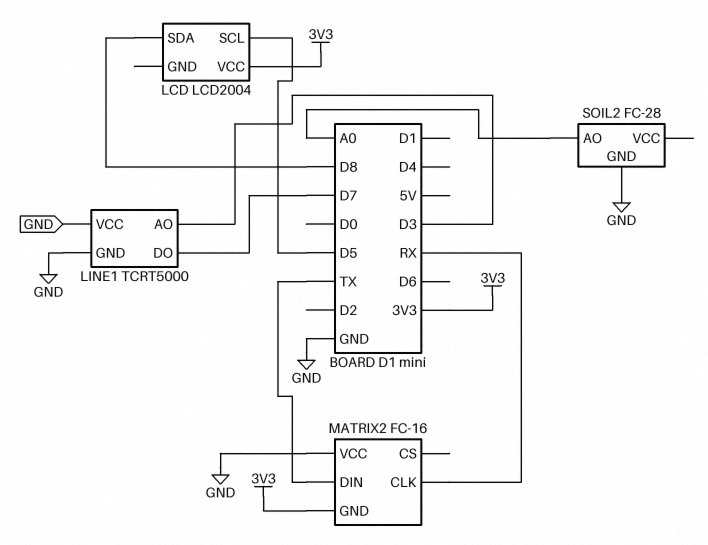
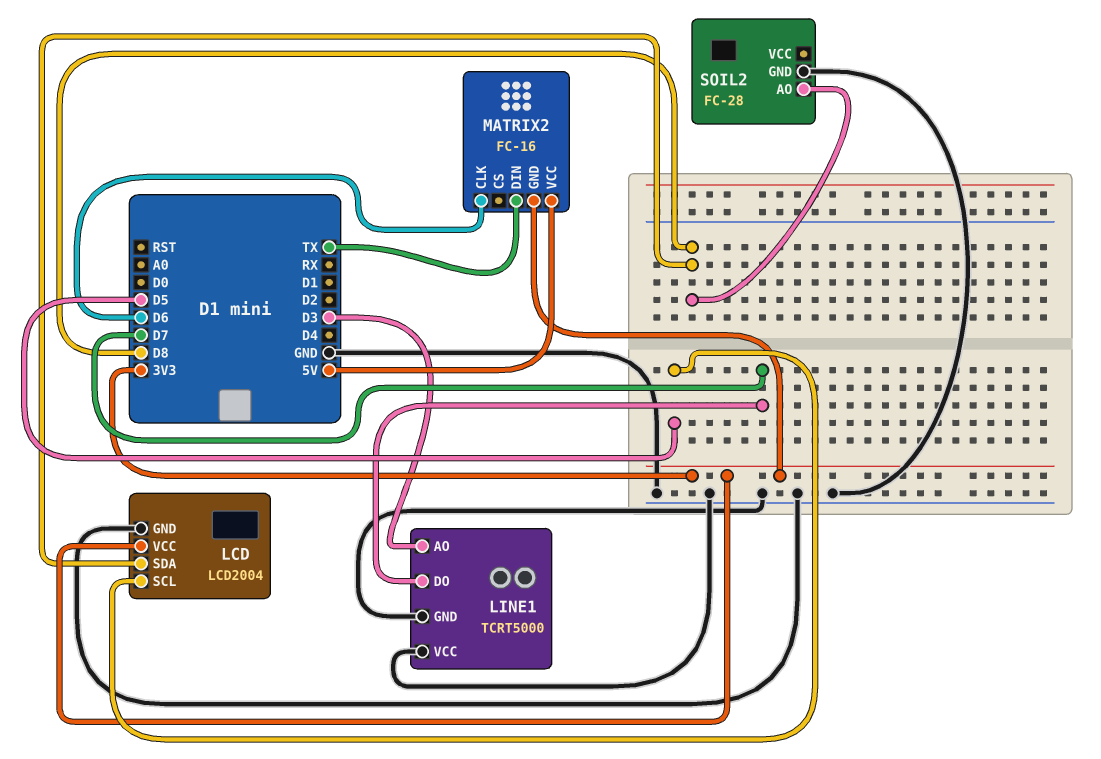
LCD pin GND: none -> GND
MATRIX2 pin CLK: RX -> D6
MATRIX2 pin VCC: GND -> 5V
SOIL2 pin AO: A0 -> D8

